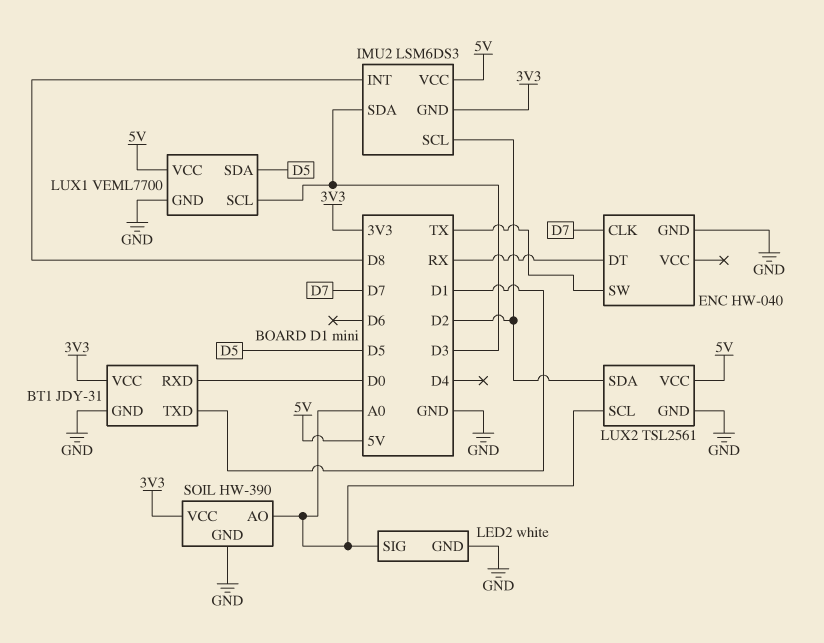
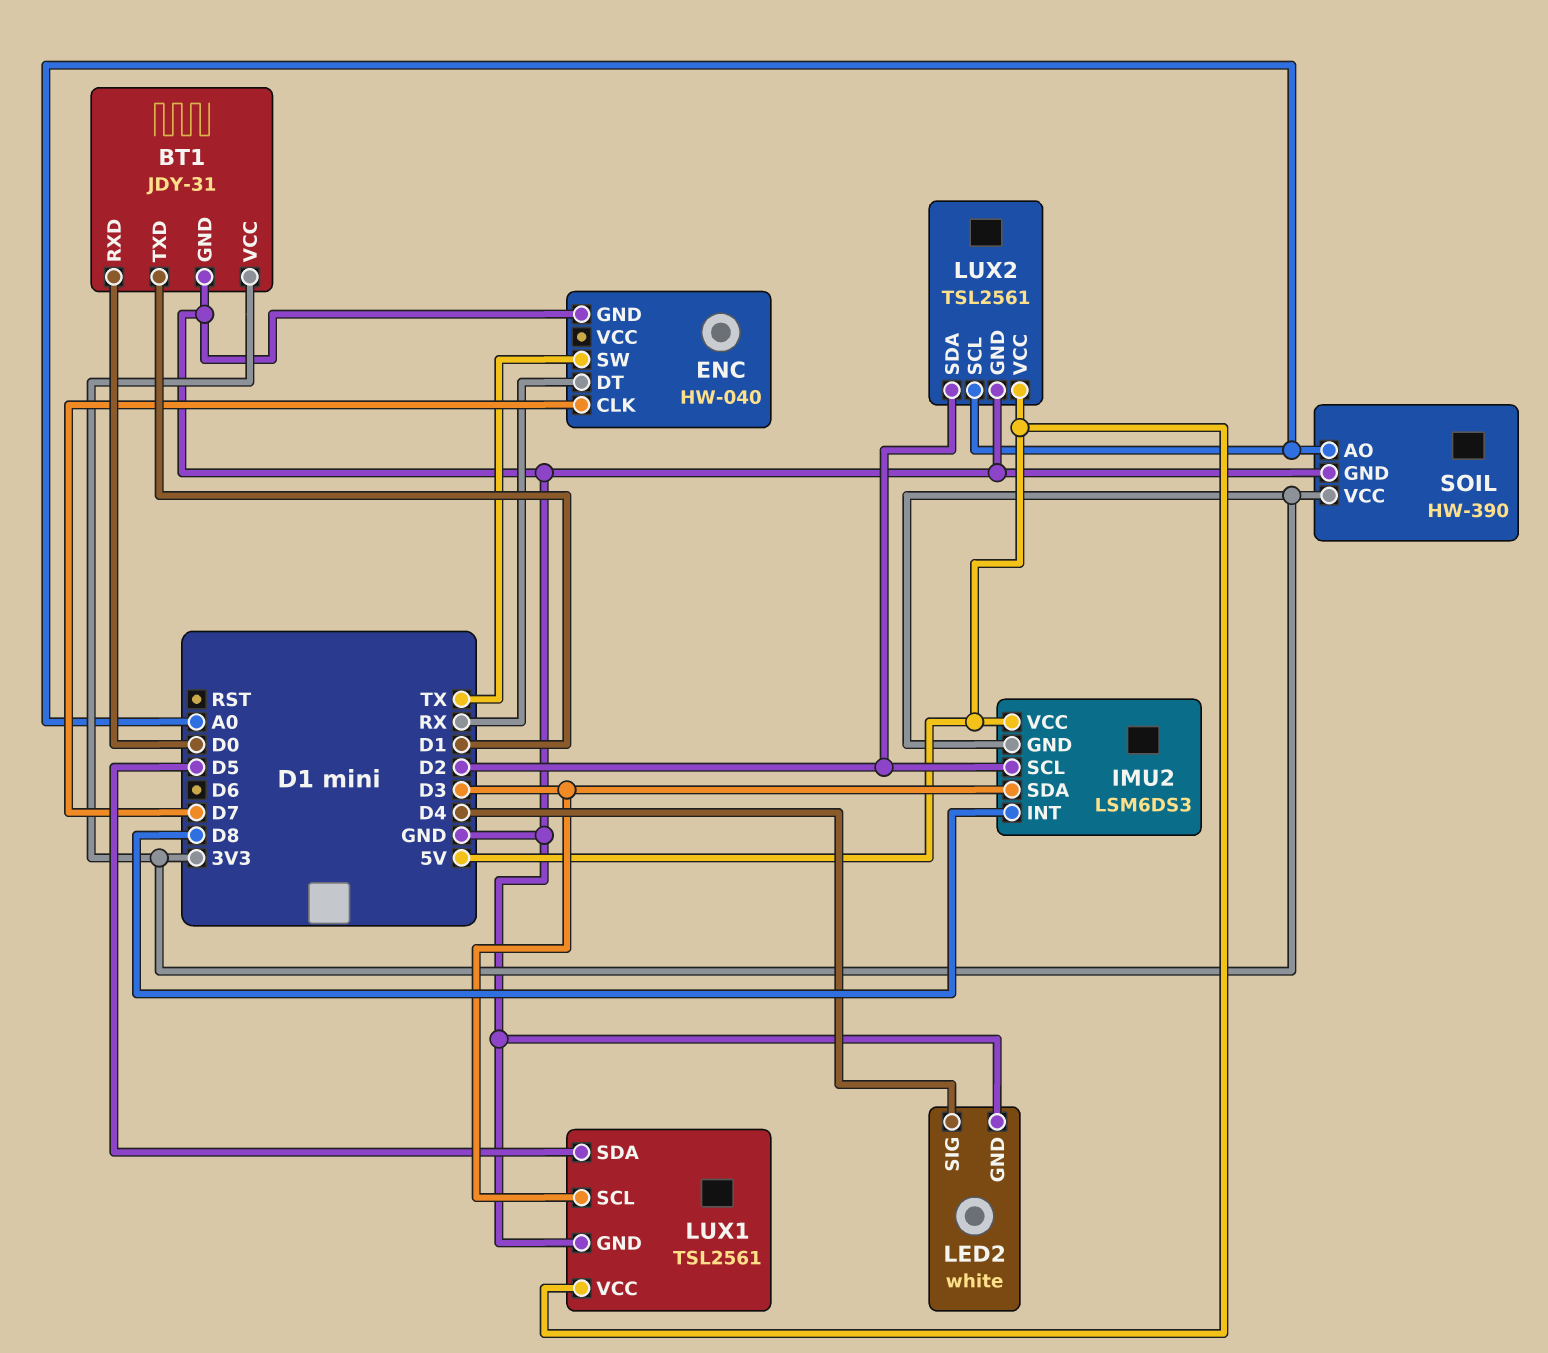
LED2 pin SIG: A0 -> D4
LUX1: VEML7700 -> TSL2561

